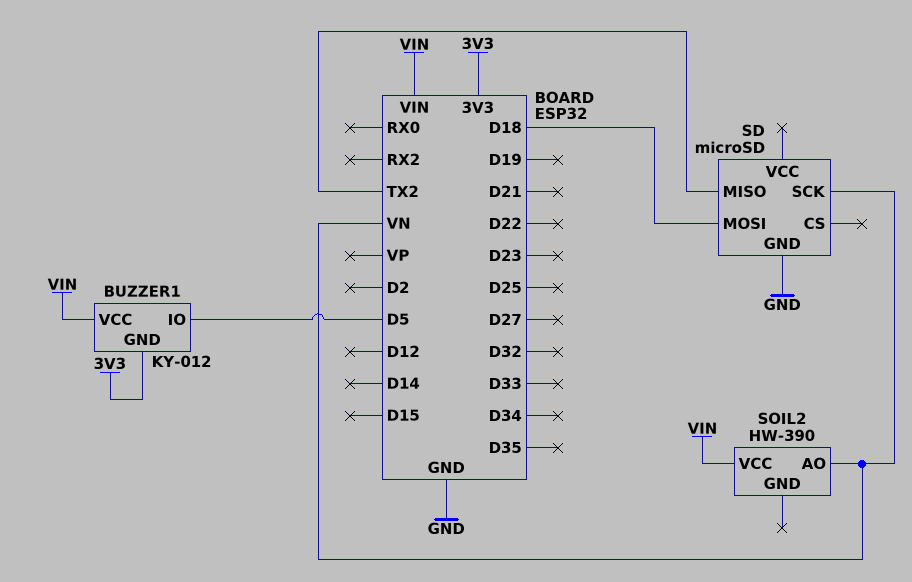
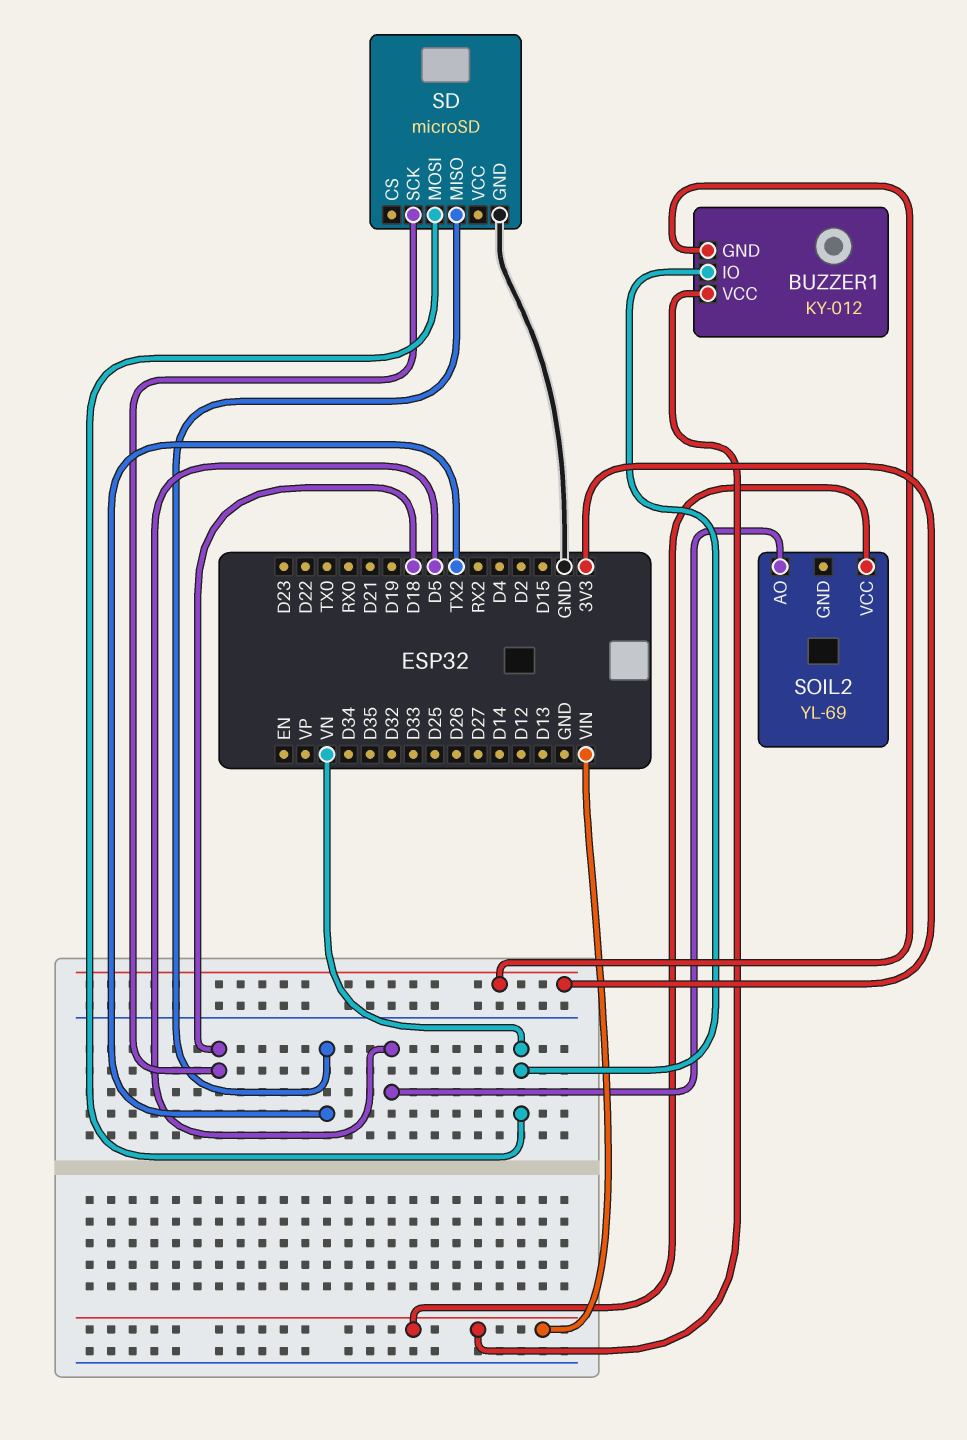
BUZZER1 pin IO: D5 -> VN
SD pin MOSI: D18 -> VN
SD pin SCK: VN -> D18
SOIL2: HW-390 -> YL-69
SOIL2 pin AO: VN -> D5

